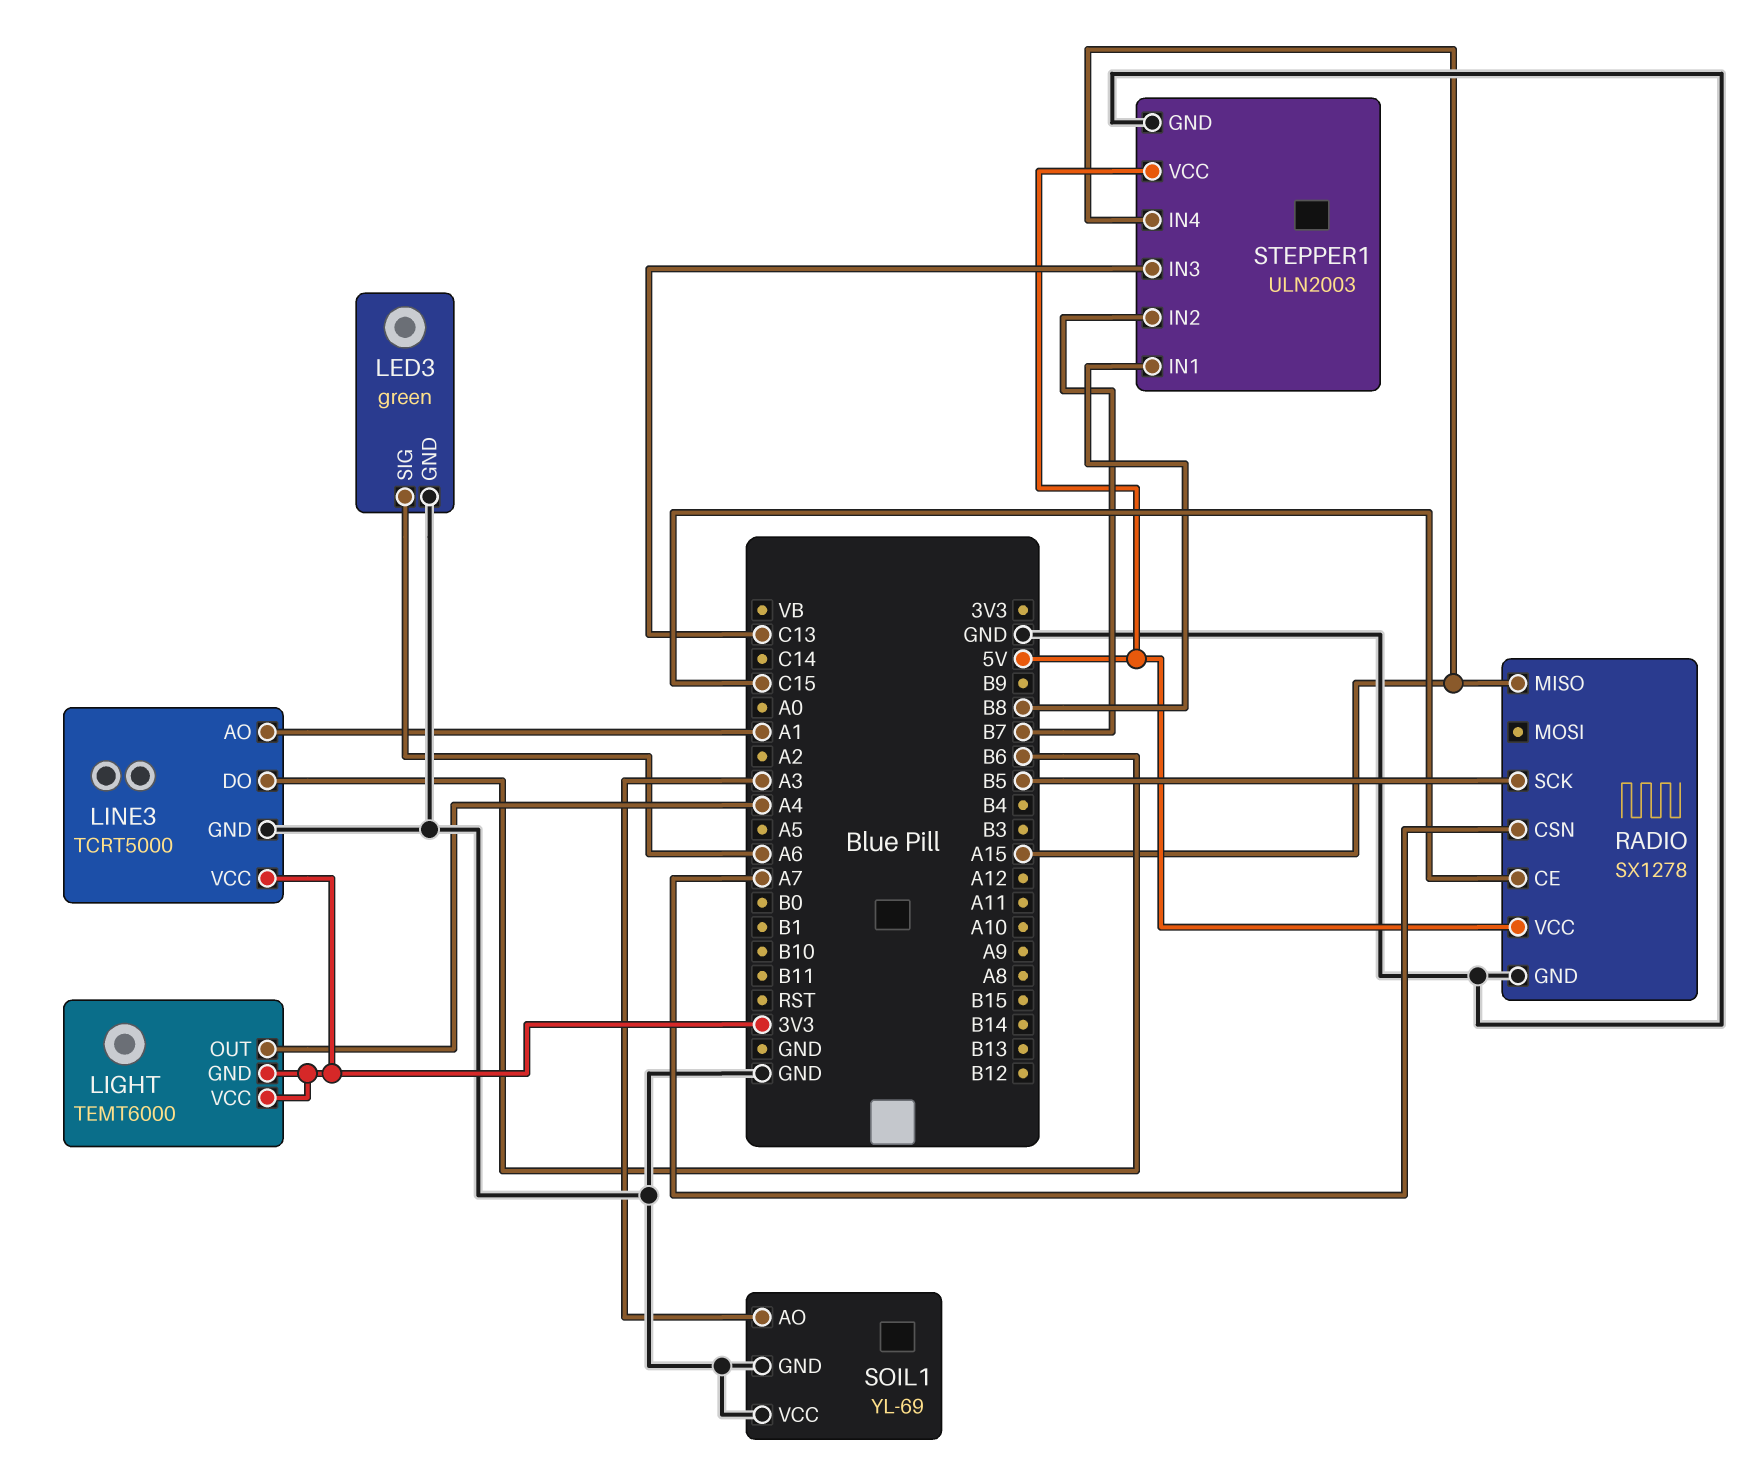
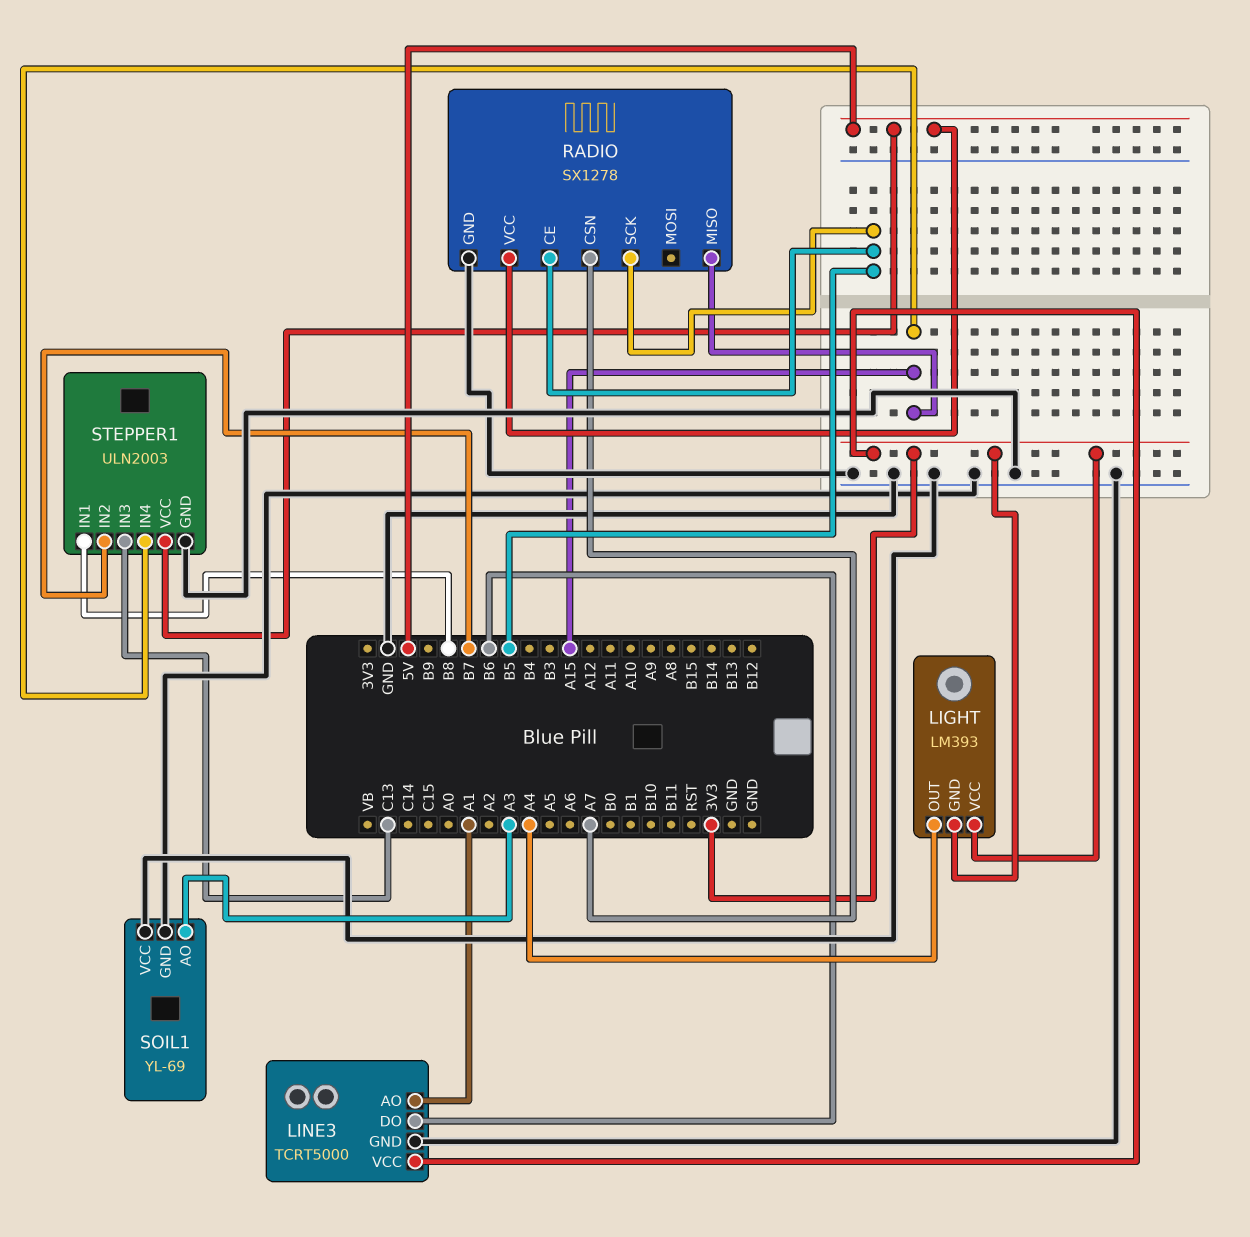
LED3: green -> none
LED3 pin GND: GND -> none
LED3 pin SIG: A6 -> none
LIGHT: TEMT6000 -> LM393
RADIO pin CE: C15 -> B5

